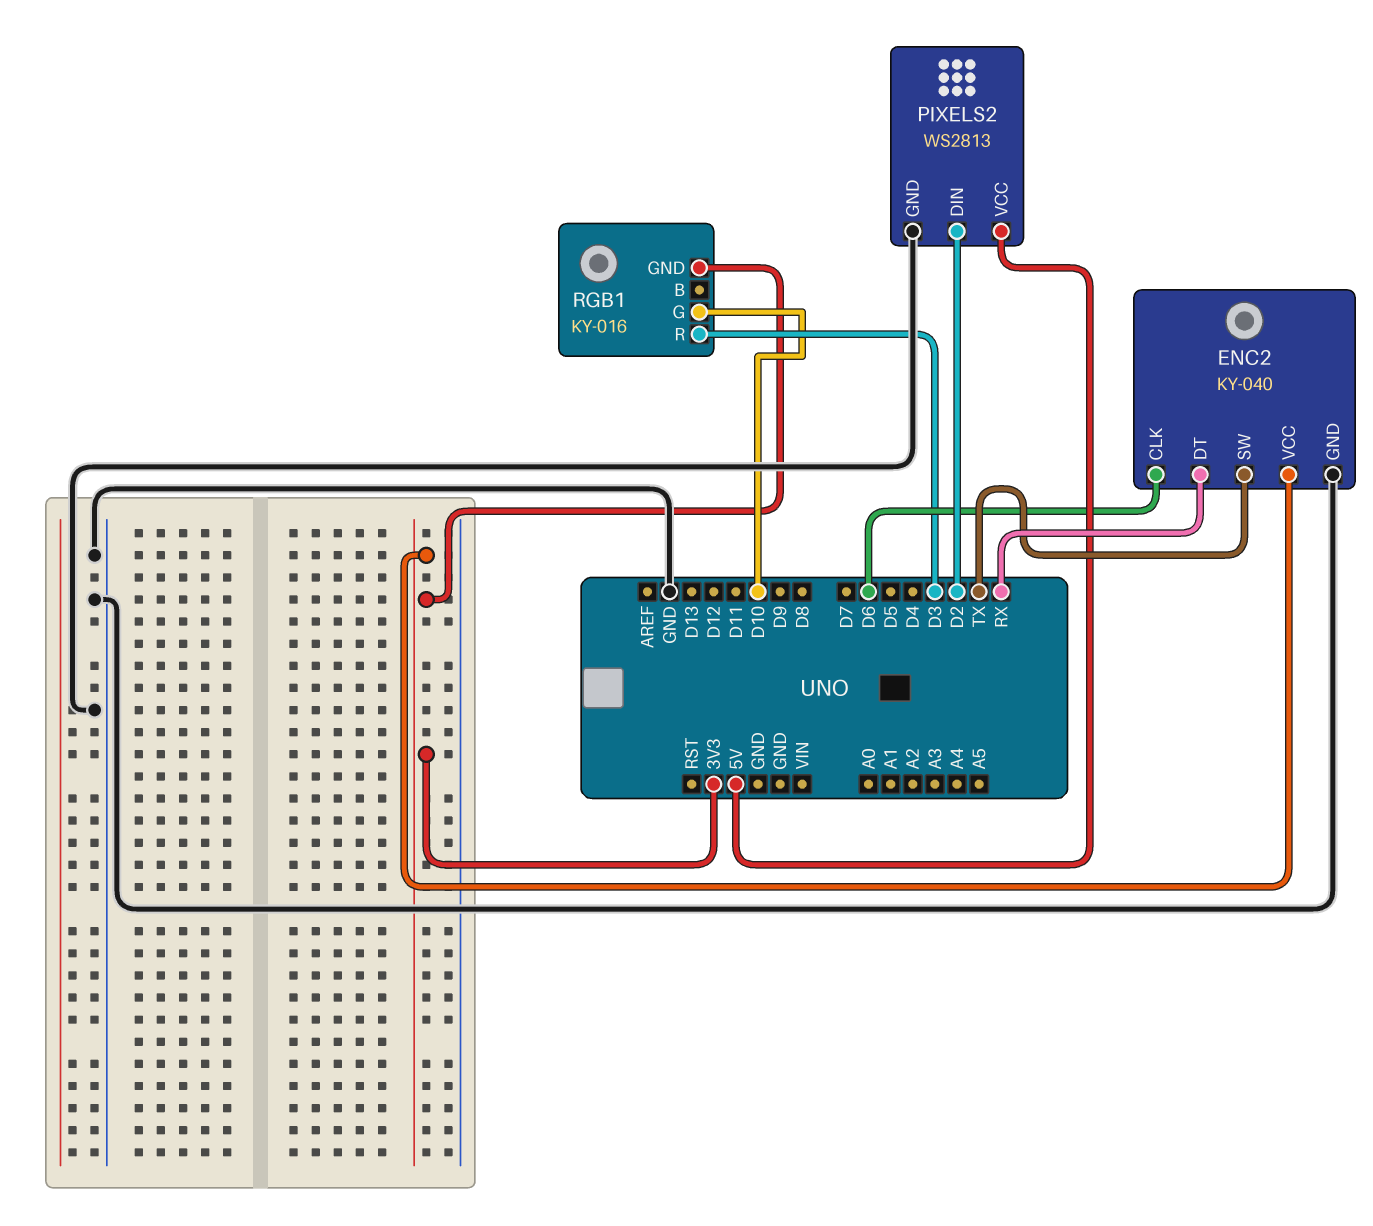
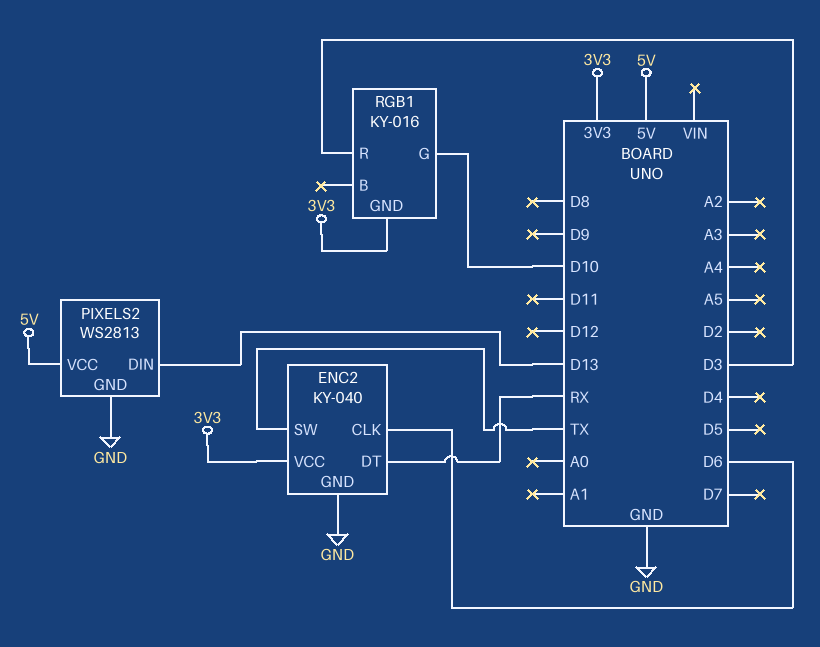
PIXELS2 pin DIN: D2 -> D13

